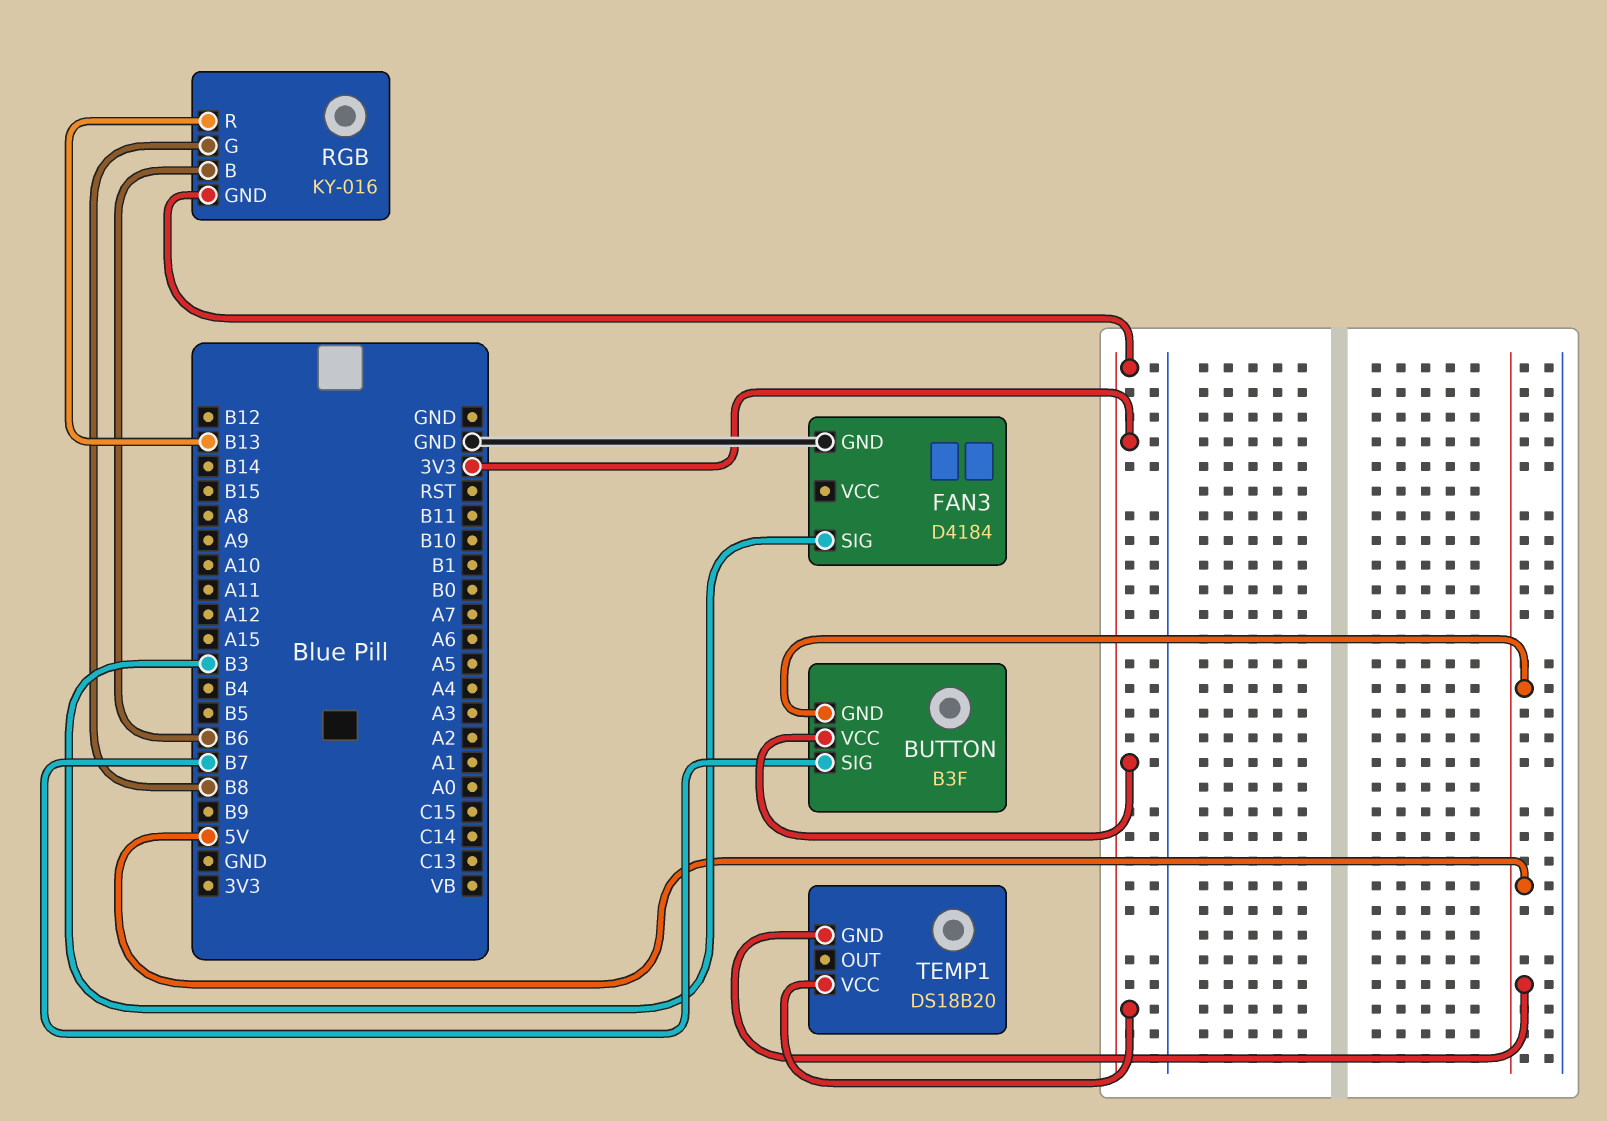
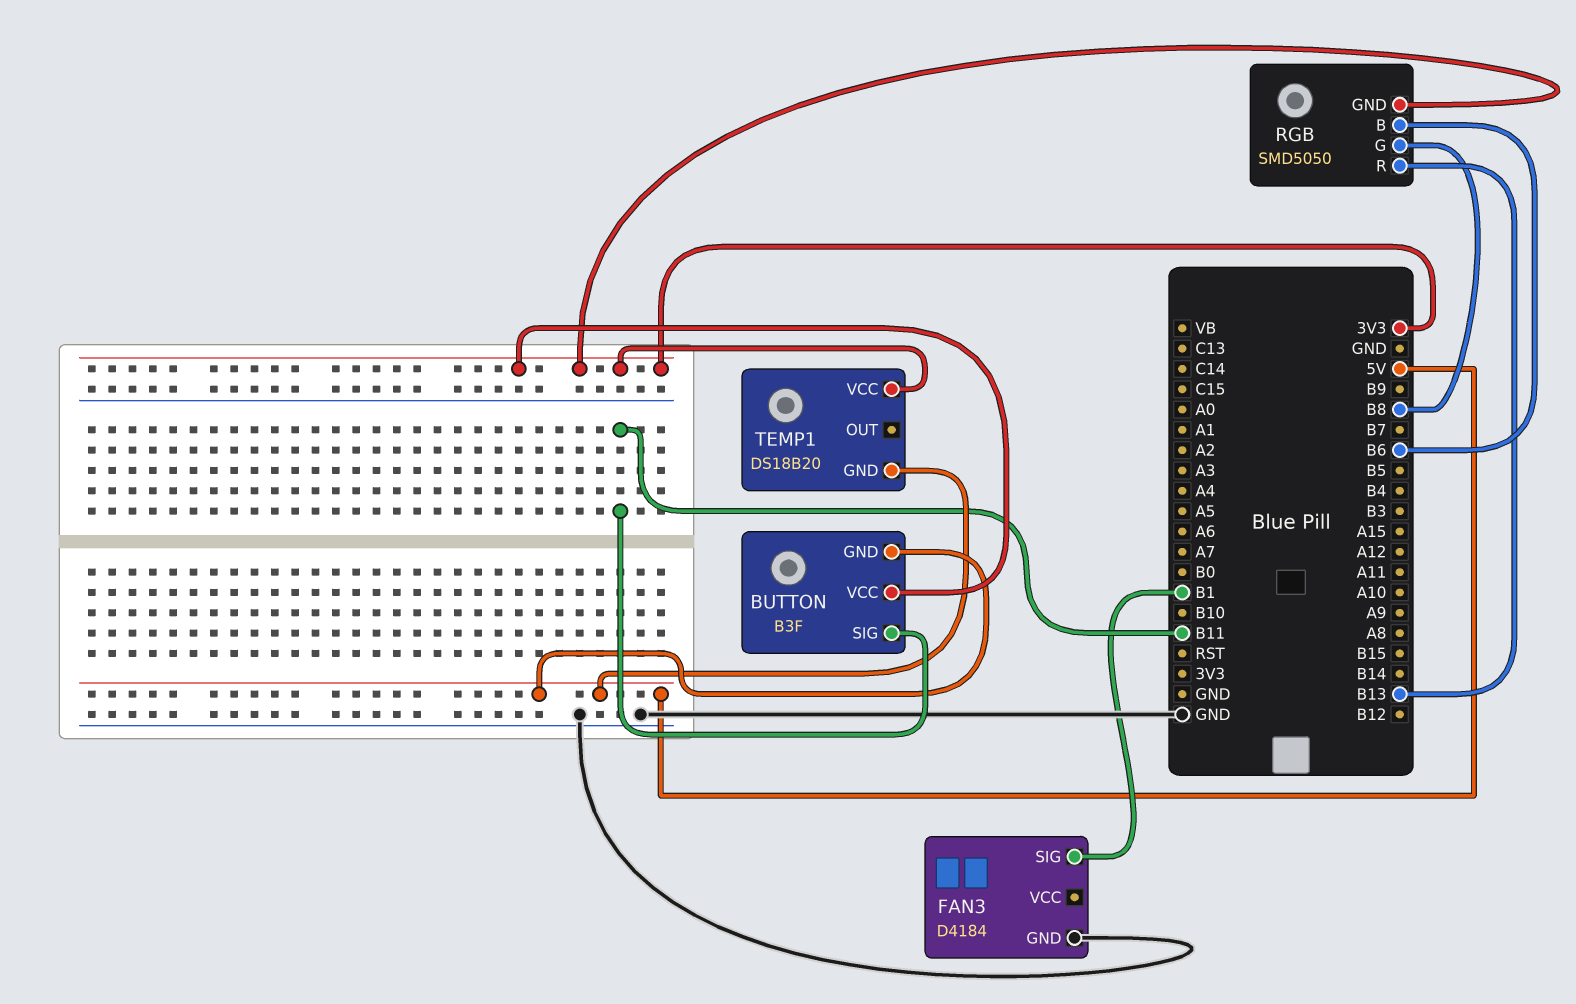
BUTTON pin SIG: B7 -> B11
FAN3 pin SIG: B3 -> B1
RGB: KY-016 -> SMD5050

